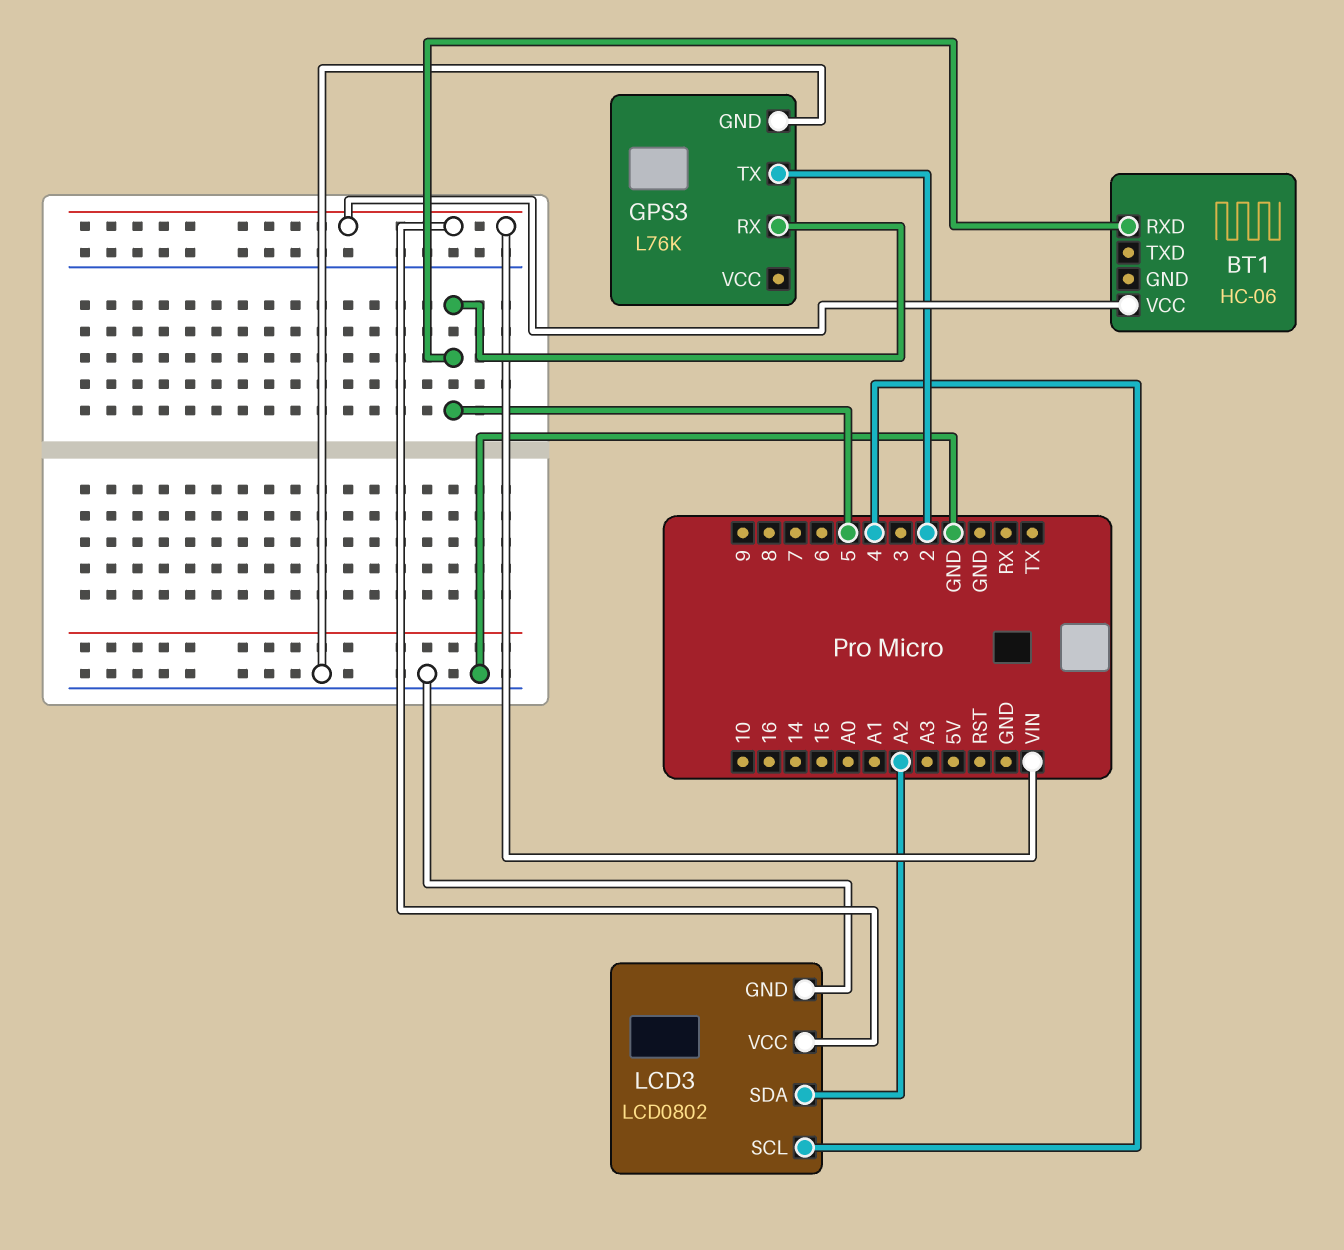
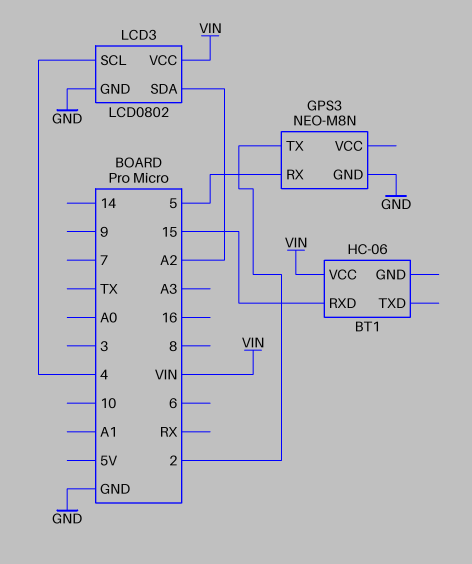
BT1 pin RXD: 5 -> 15
GPS3: L76K -> NEO-M8N

